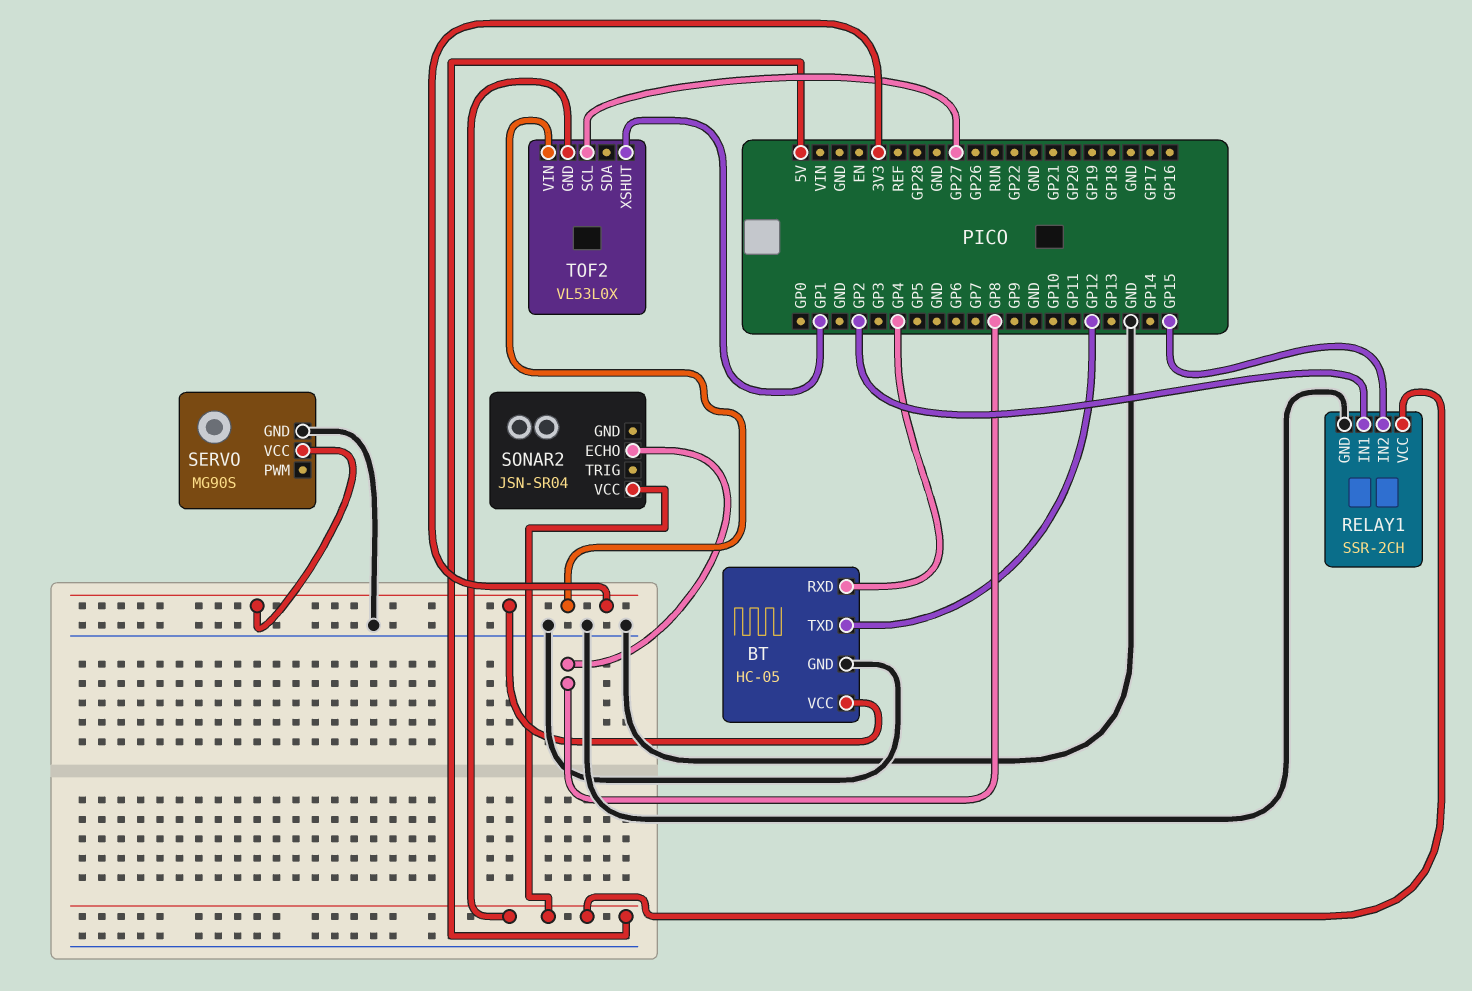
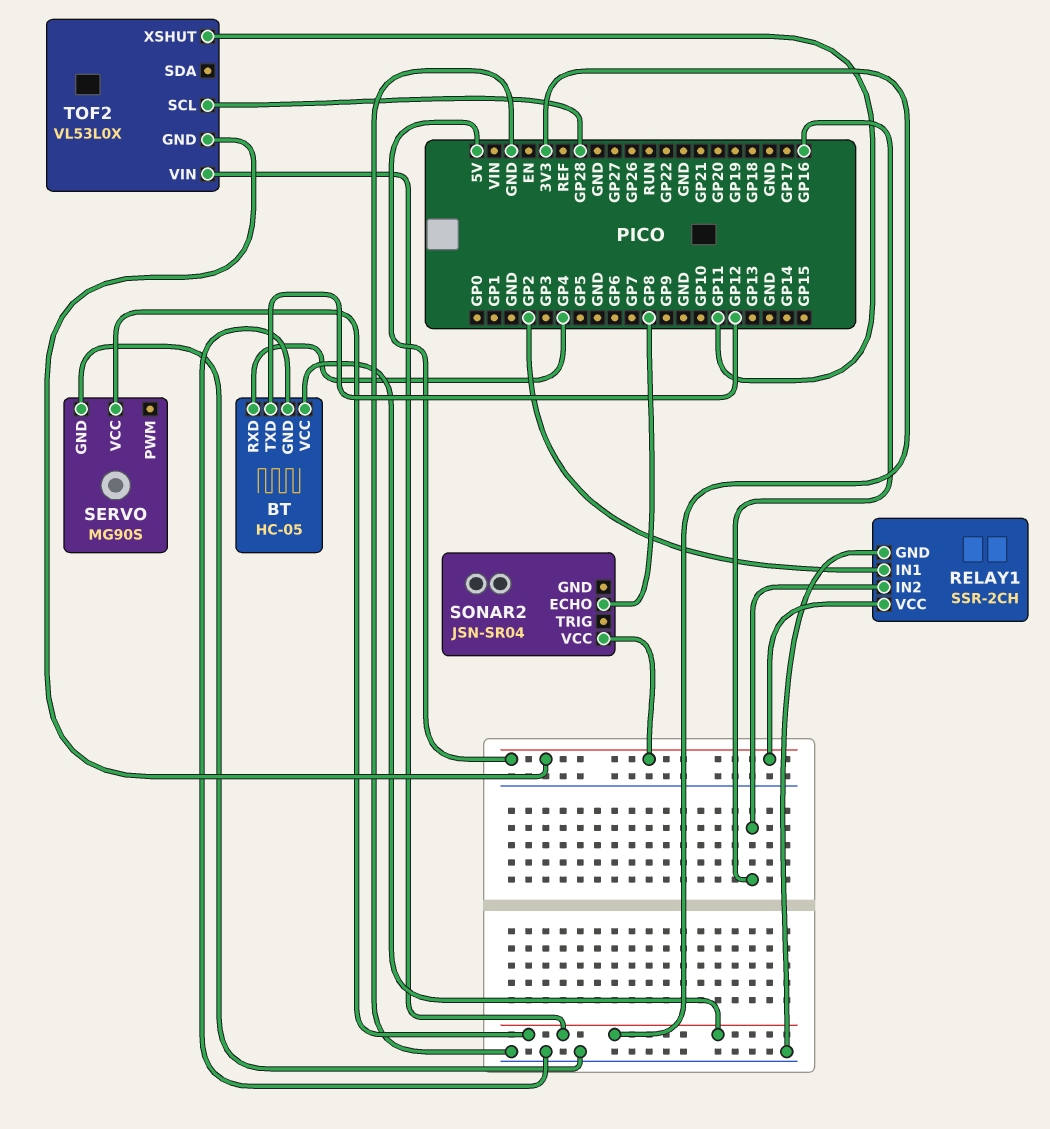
RELAY1 pin IN2: GP15 -> GP16
TOF2 pin SCL: GP27 -> GP28
TOF2 pin XSHUT: GP1 -> GP11

